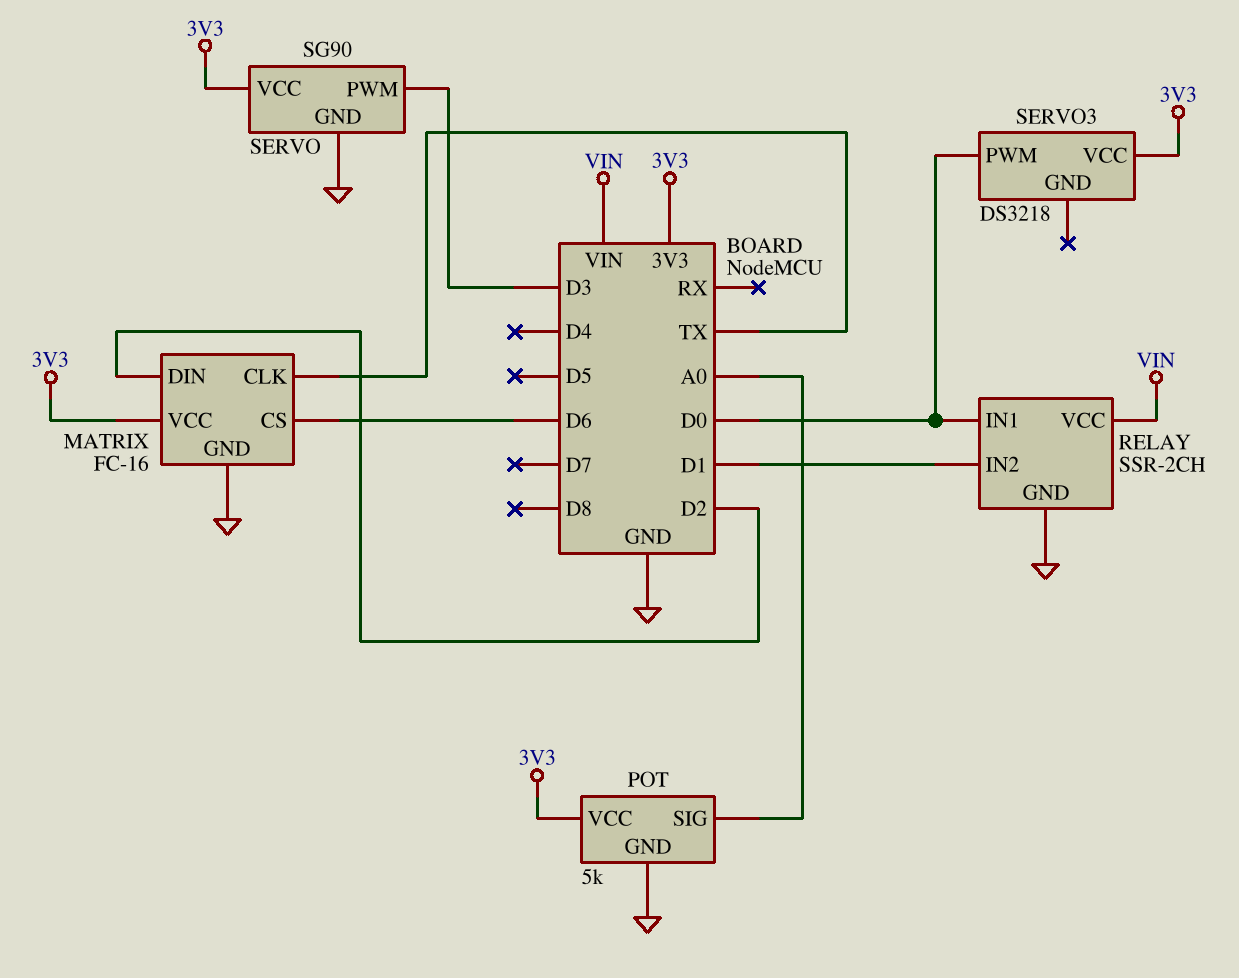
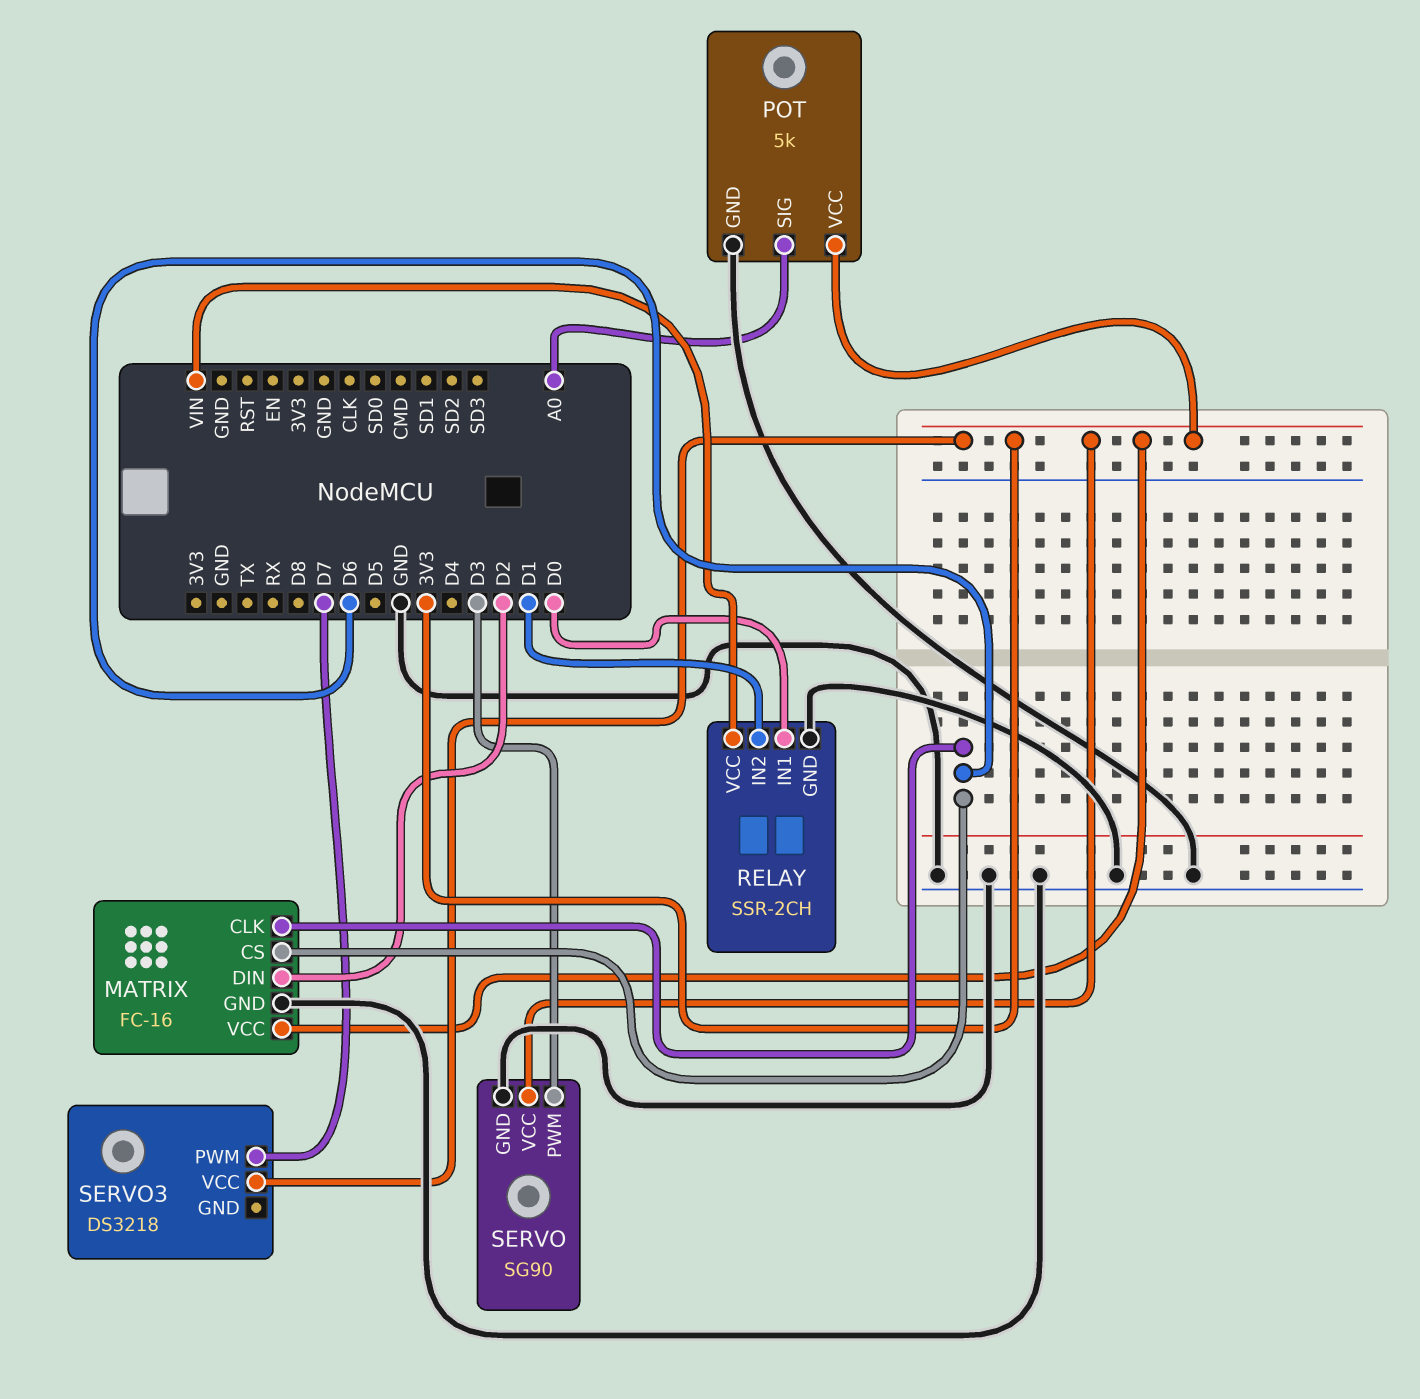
MATRIX pin CLK: TX -> D6
SERVO3 pin PWM: D0 -> D7

